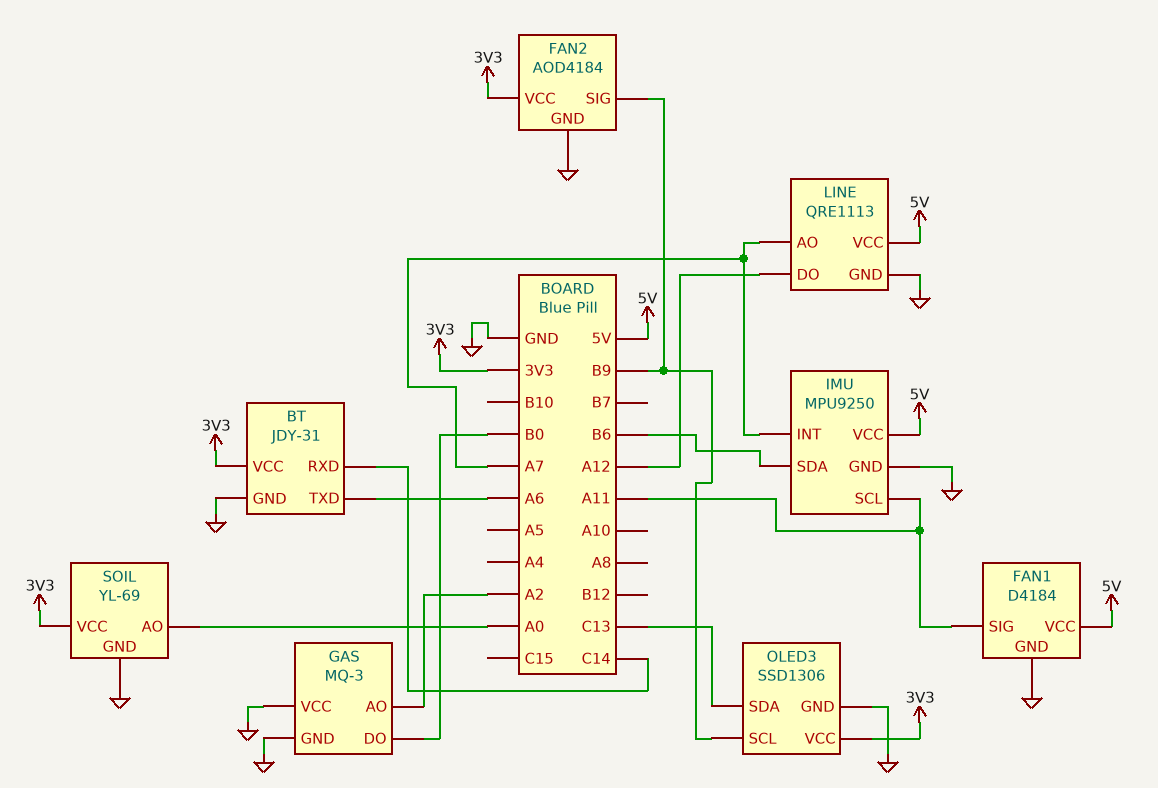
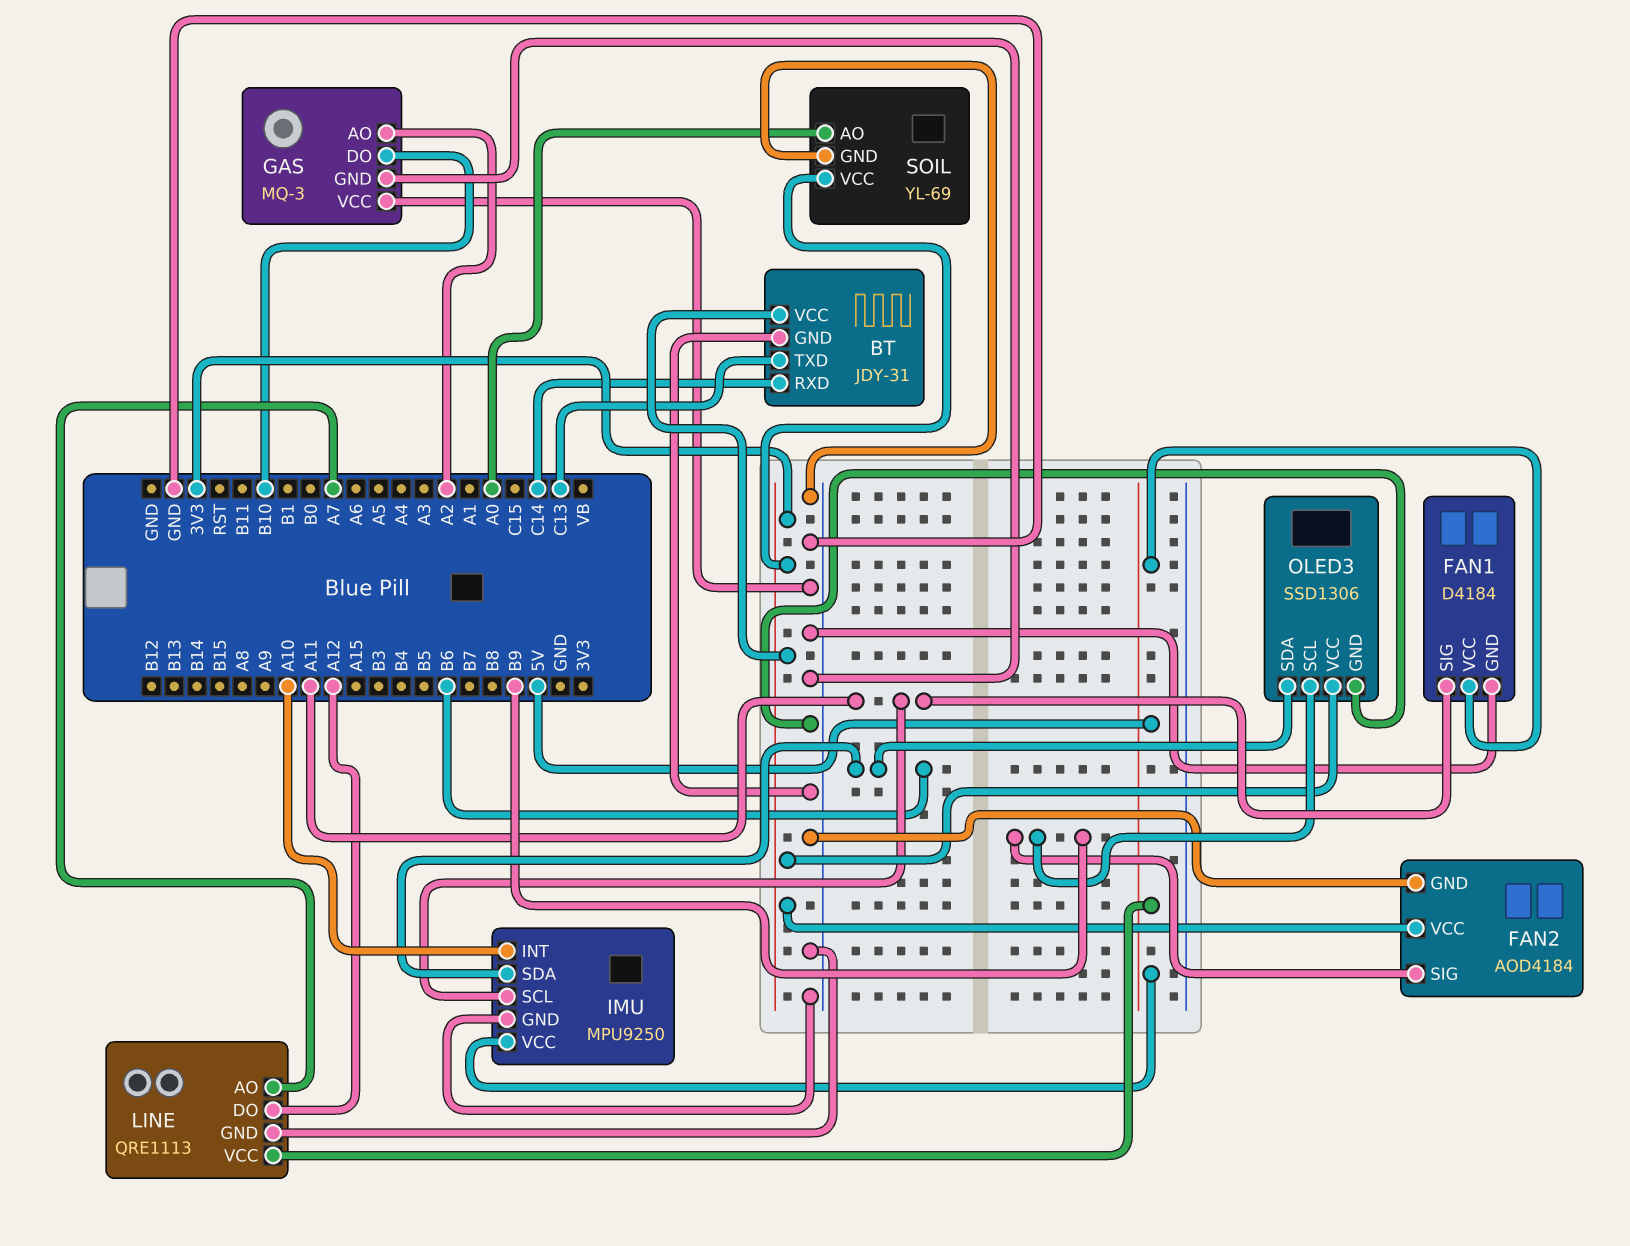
BT pin TXD: A6 -> C13
GAS pin DO: B0 -> B10
IMU pin INT: A7 -> A10
OLED3 pin SDA: C13 -> B6

